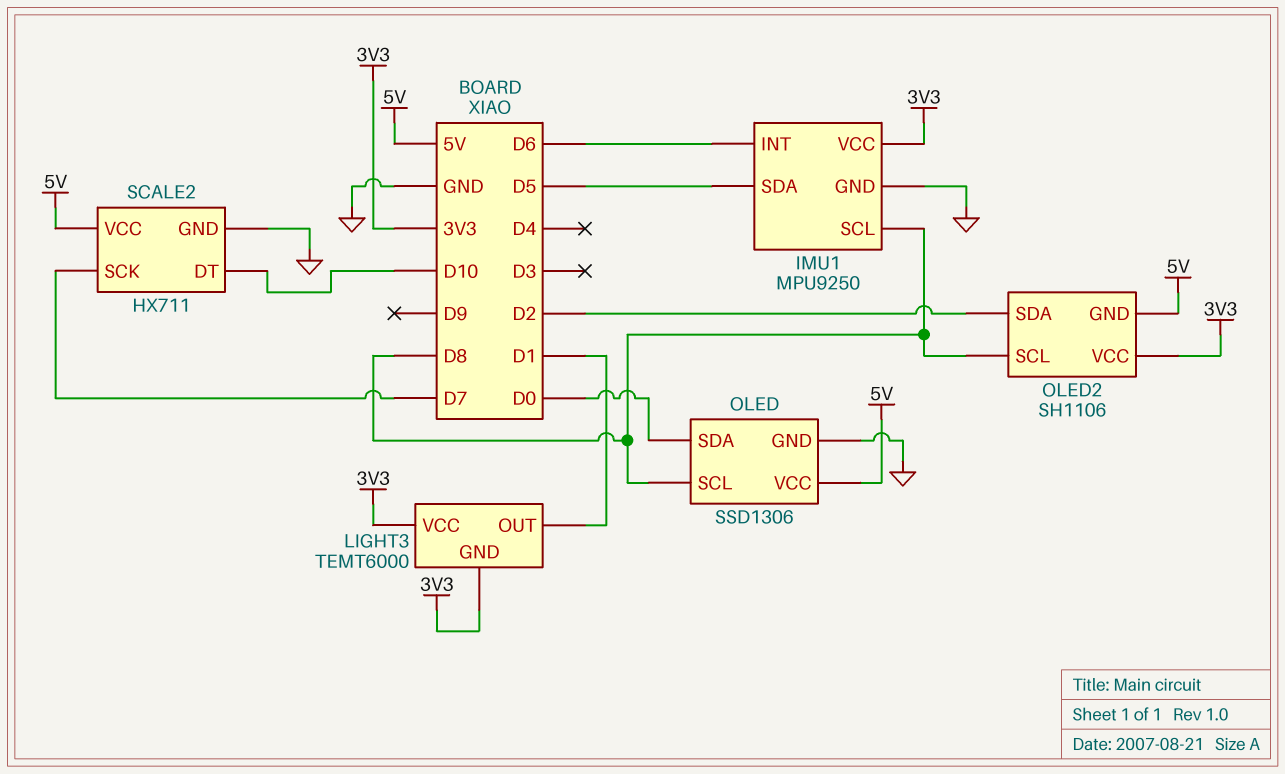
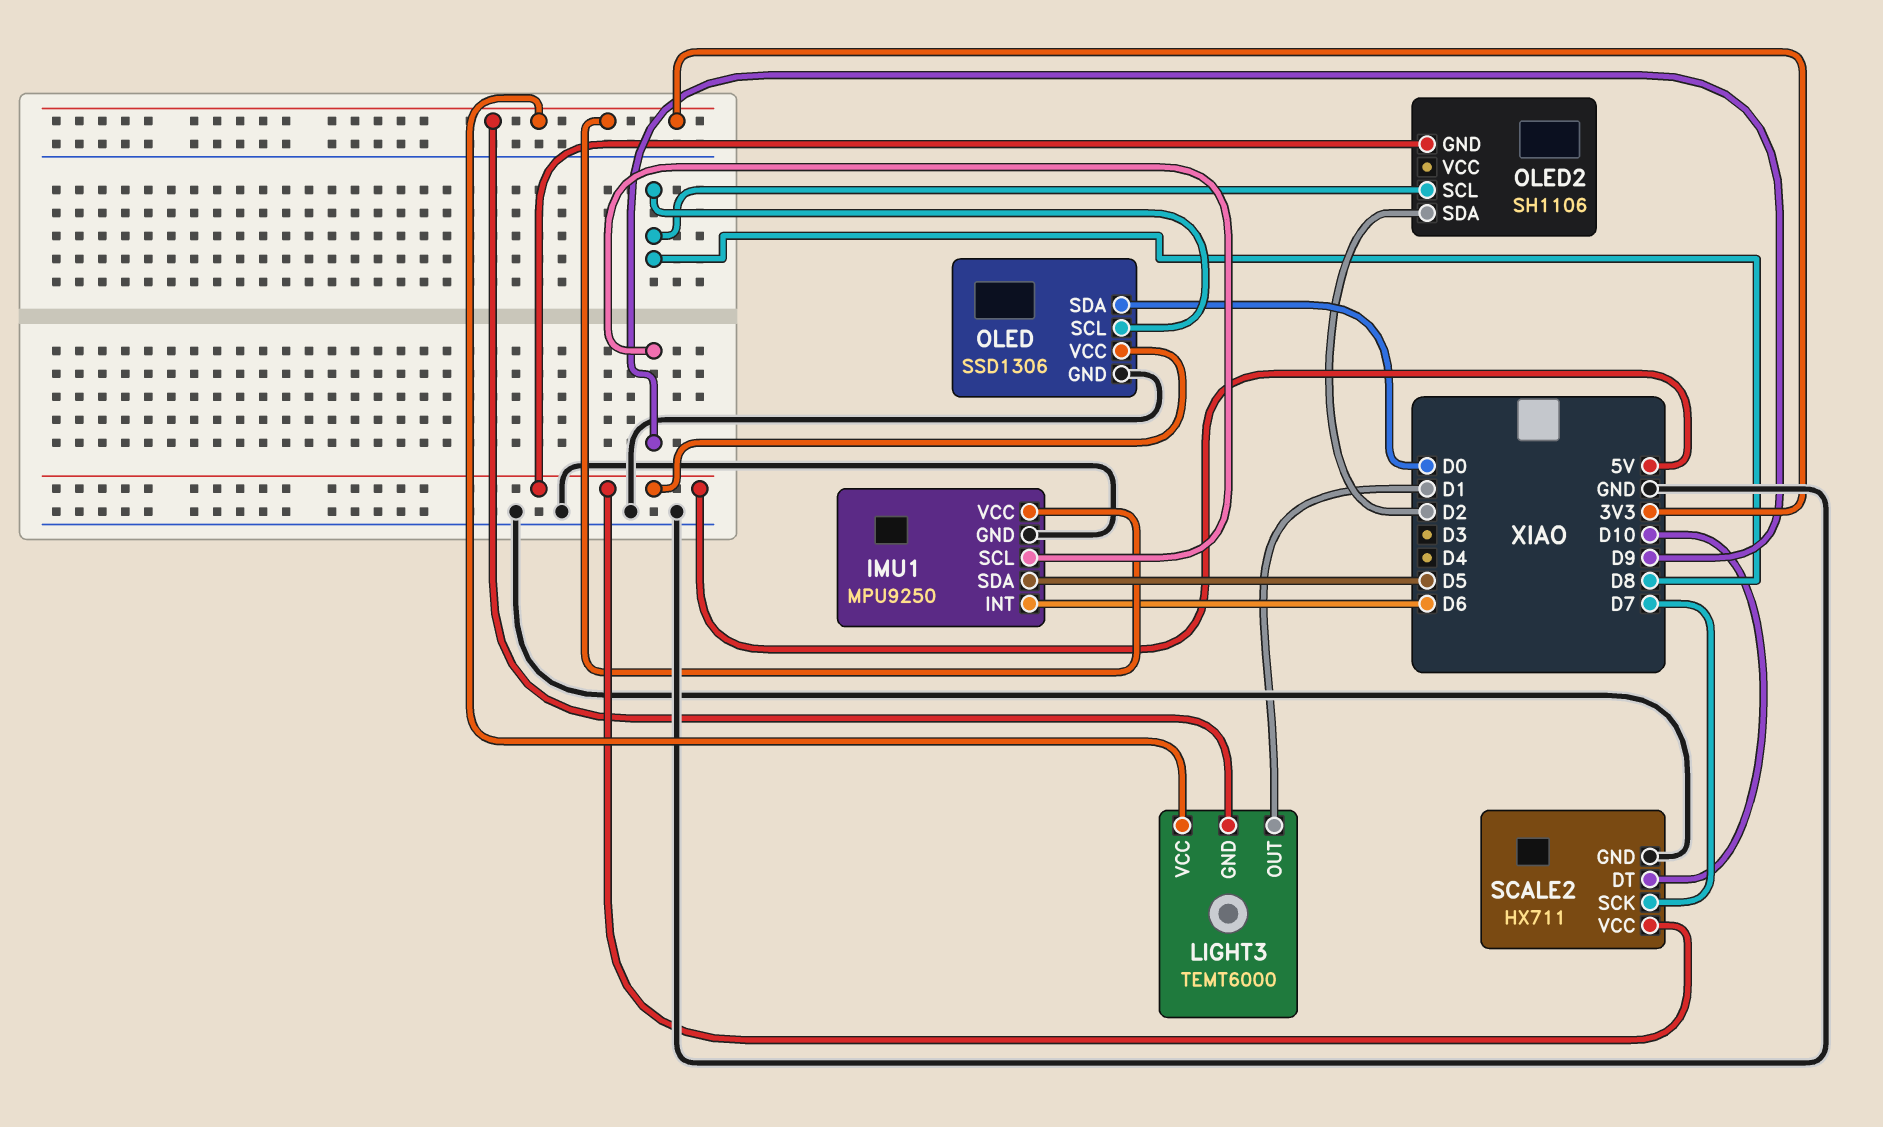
IMU1 pin SCL: D8 -> D9
OLED2 pin VCC: 3V3 -> none

